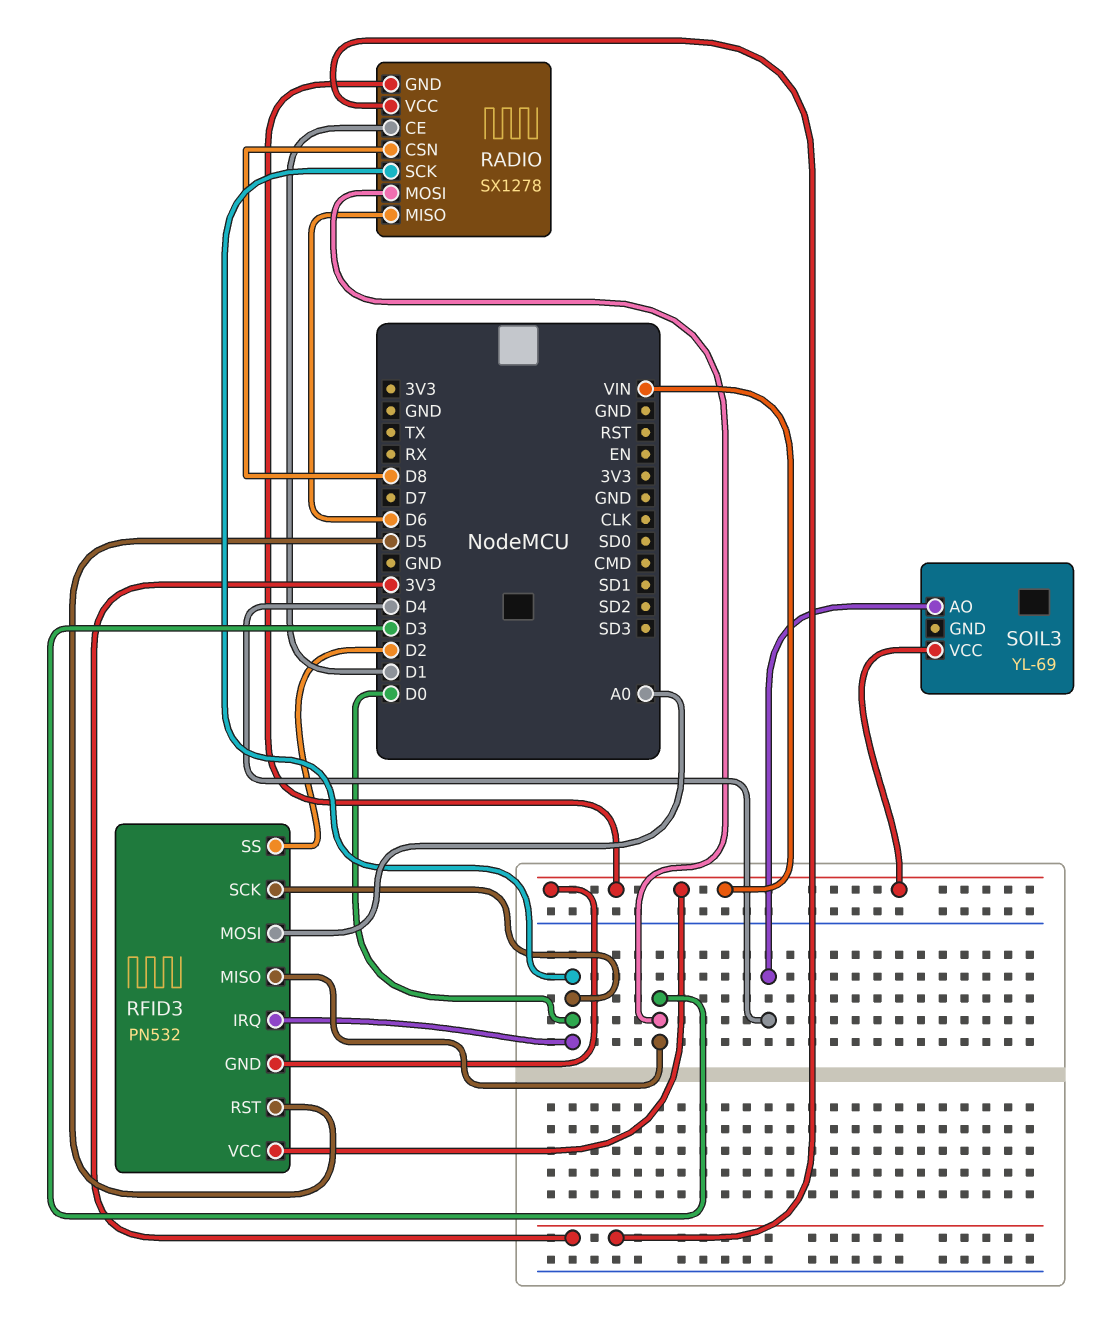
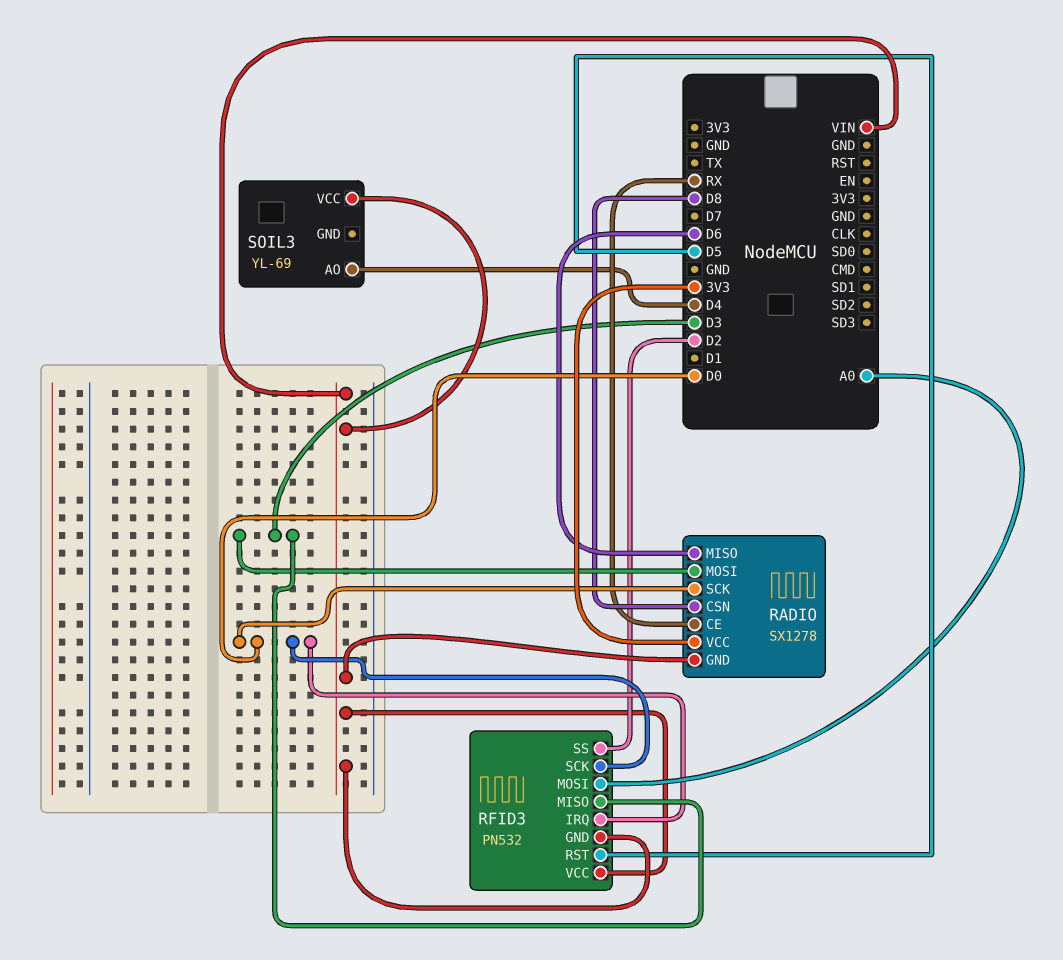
RADIO pin CE: D1 -> RX

